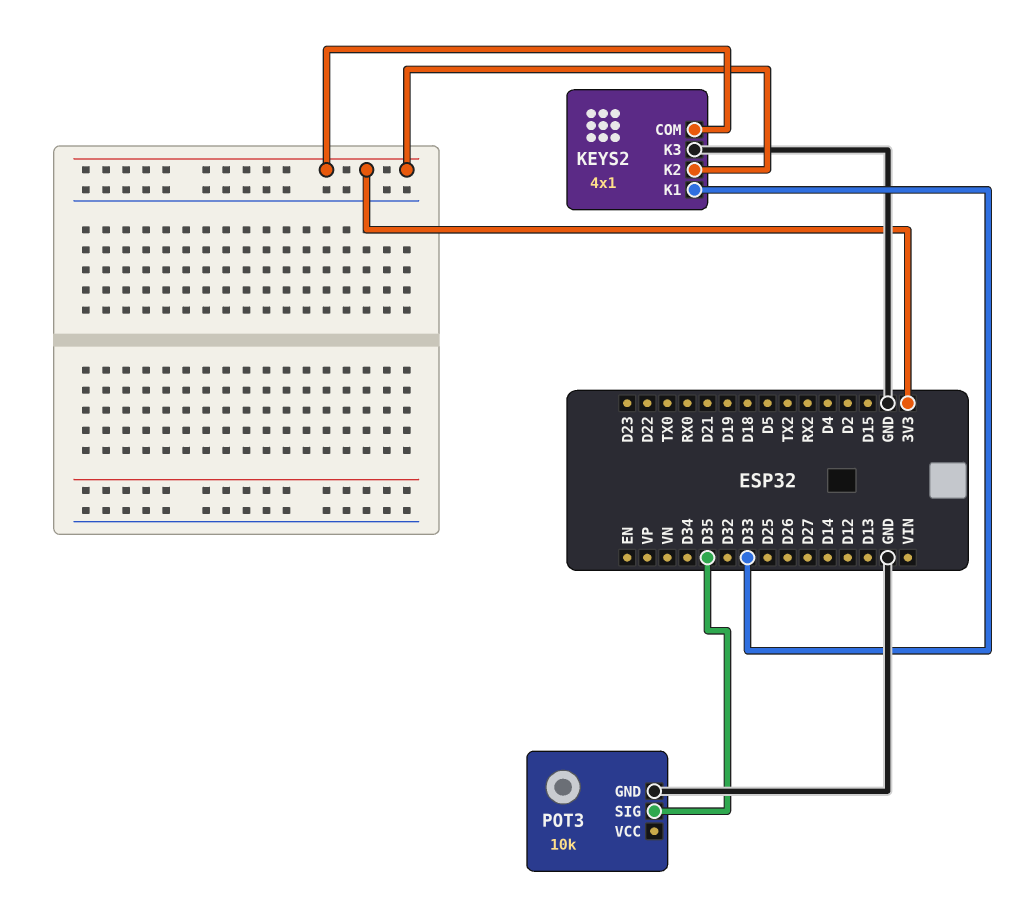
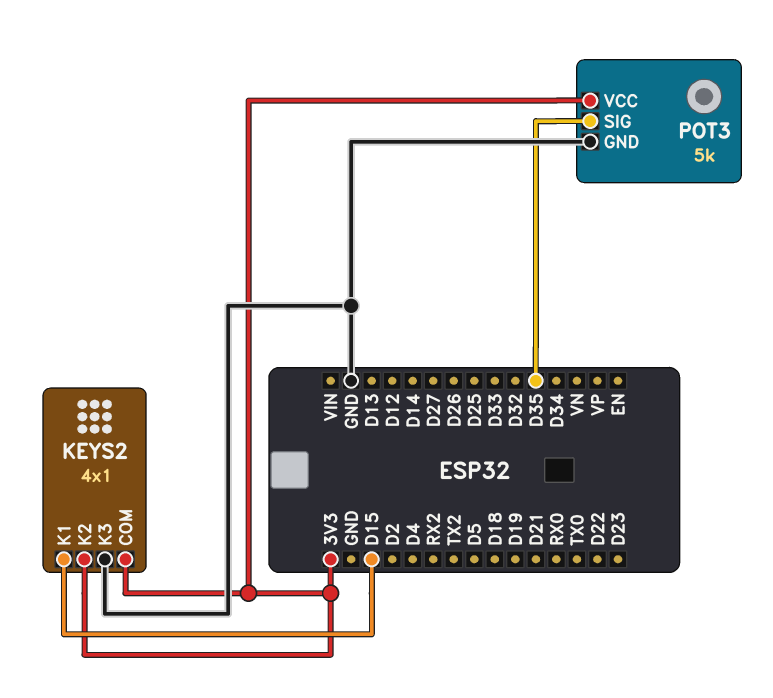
KEYS2 pin K1: D33 -> D15
POT3: 10k -> 5k
POT3 pin VCC: none -> 3V3

